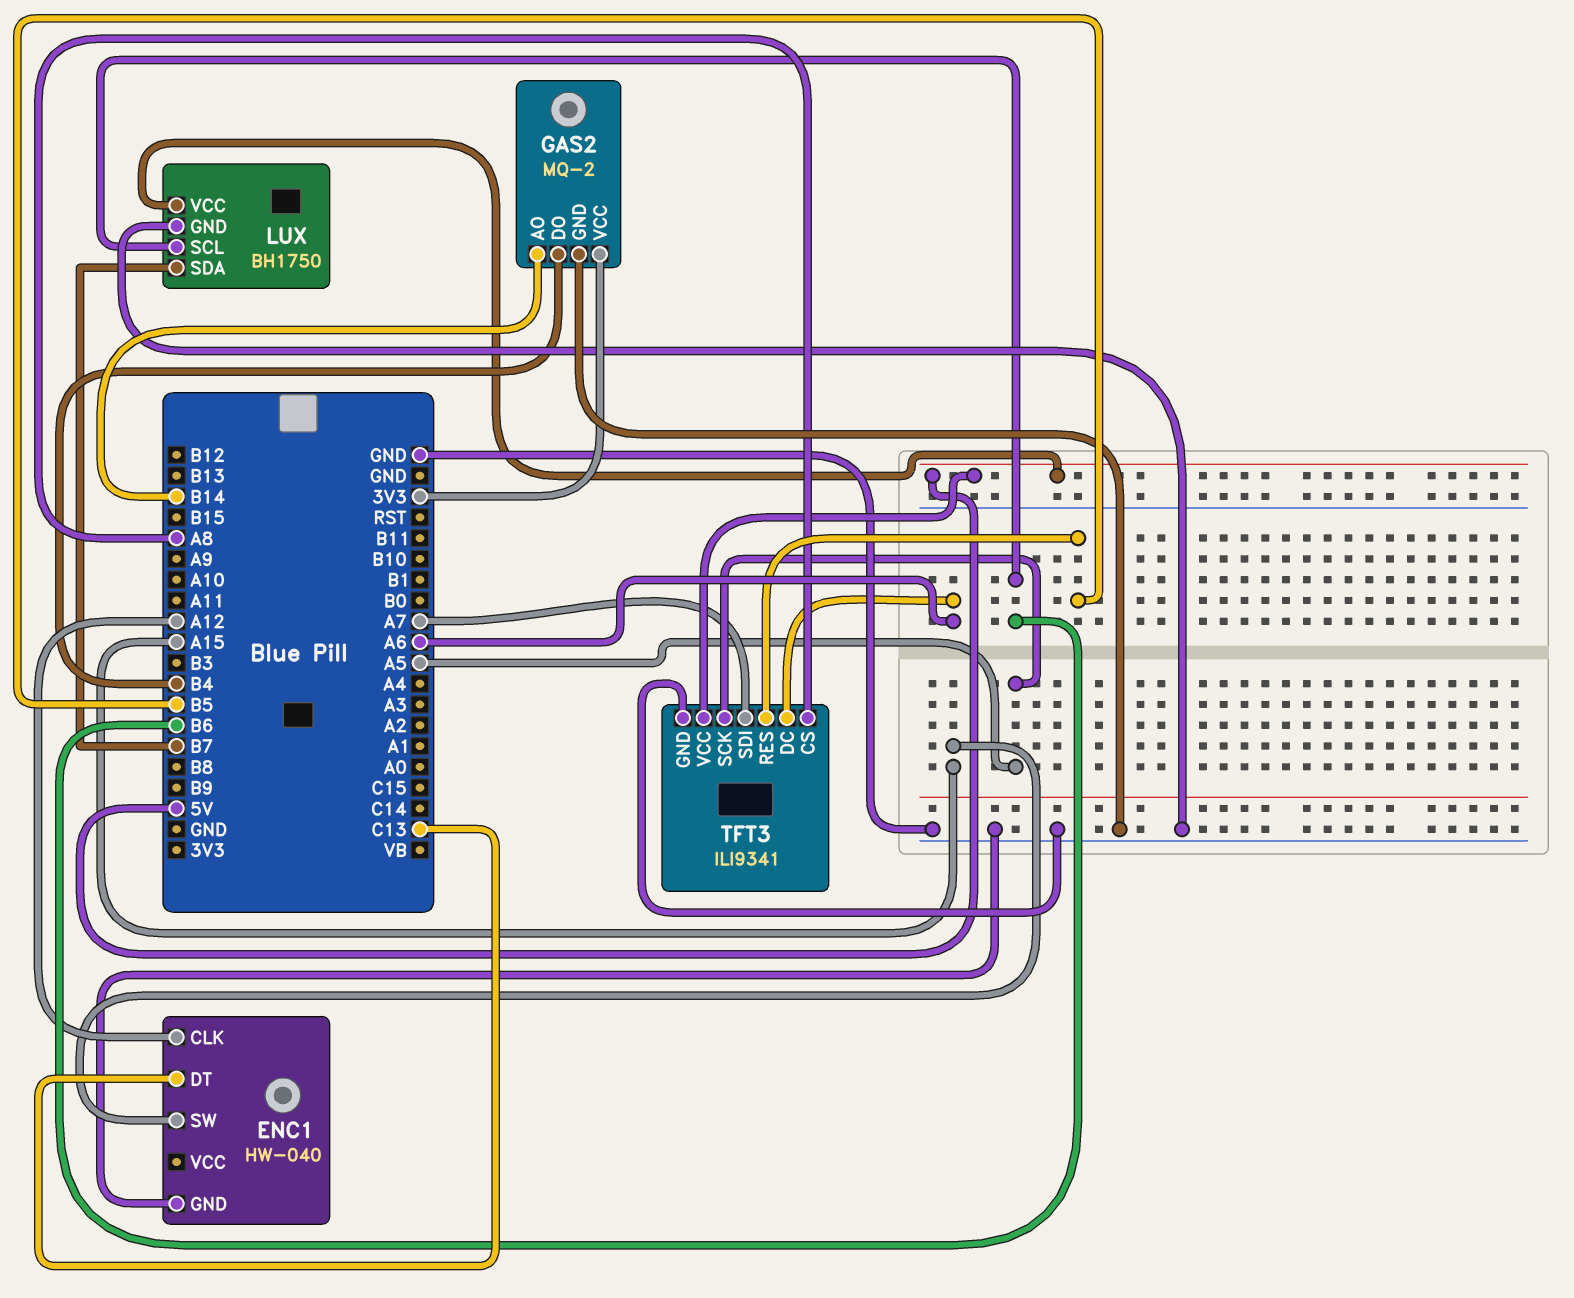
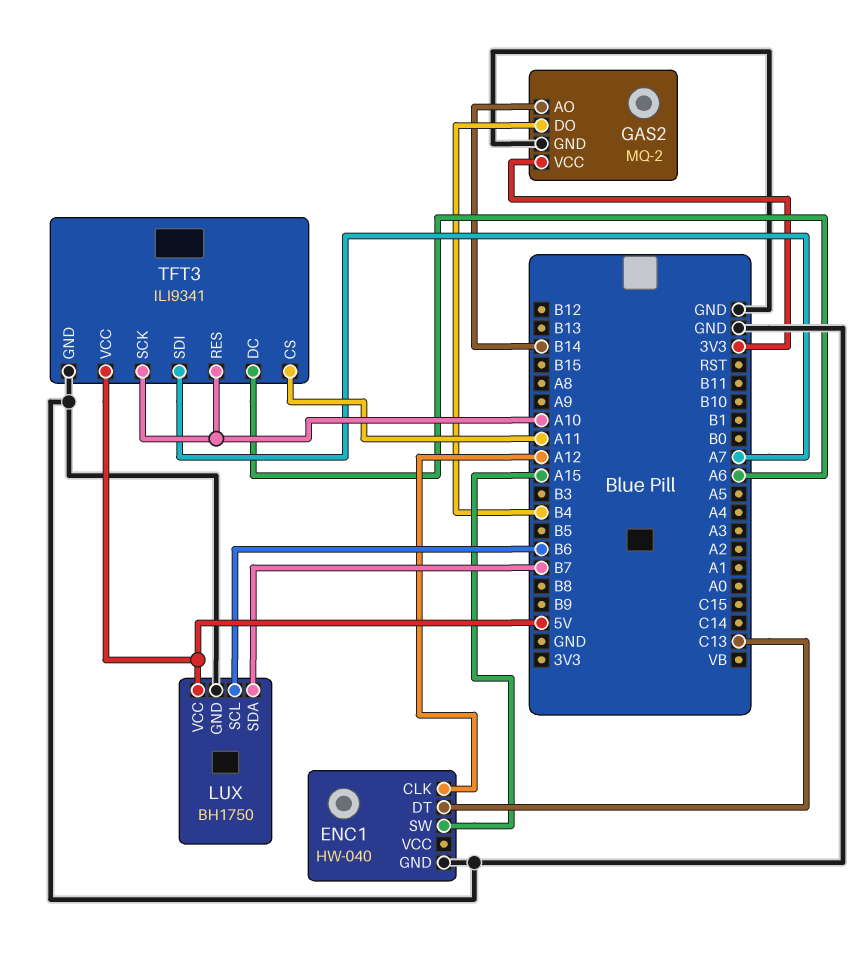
TFT3 pin CS: A8 -> A11
TFT3 pin RES: B5 -> A10
TFT3 pin SCK: A5 -> A10

